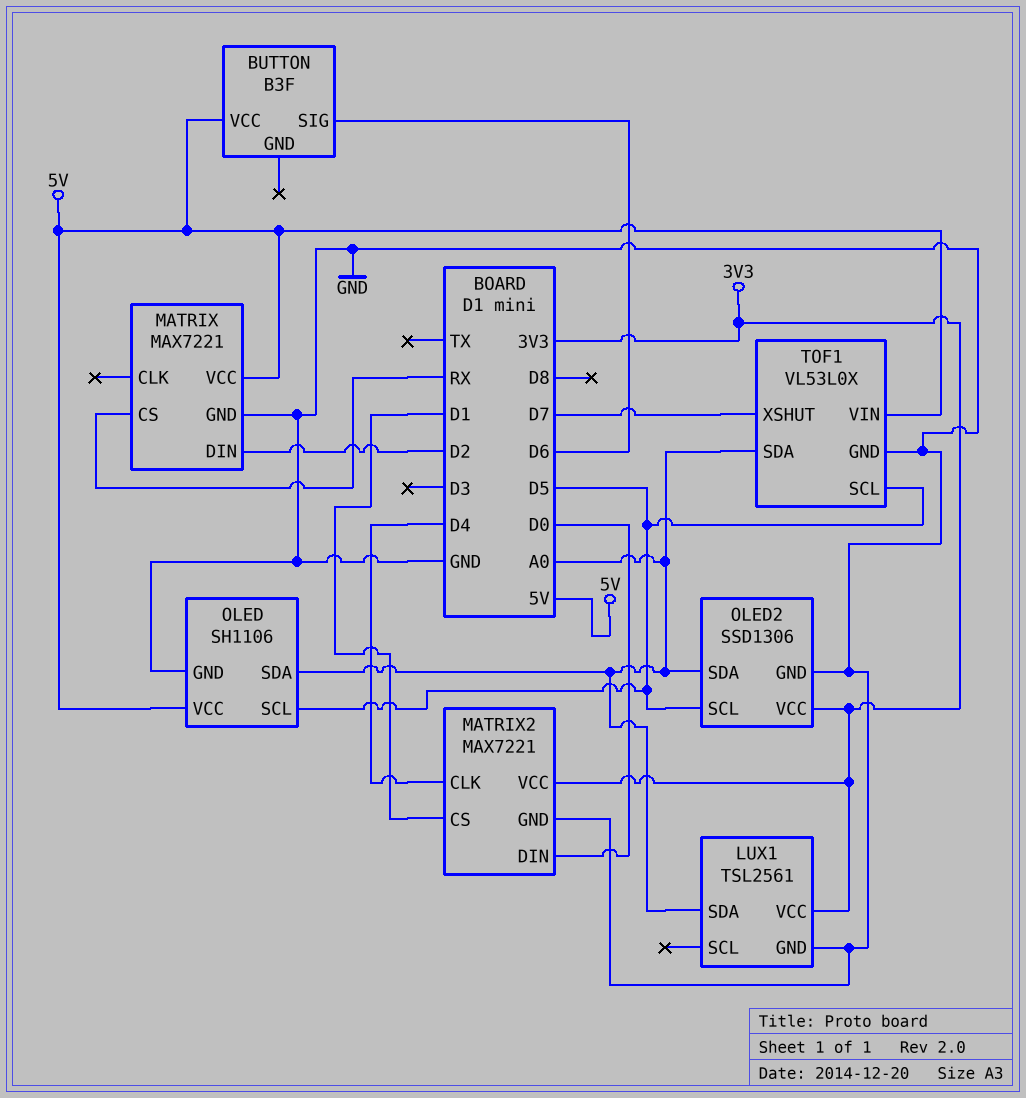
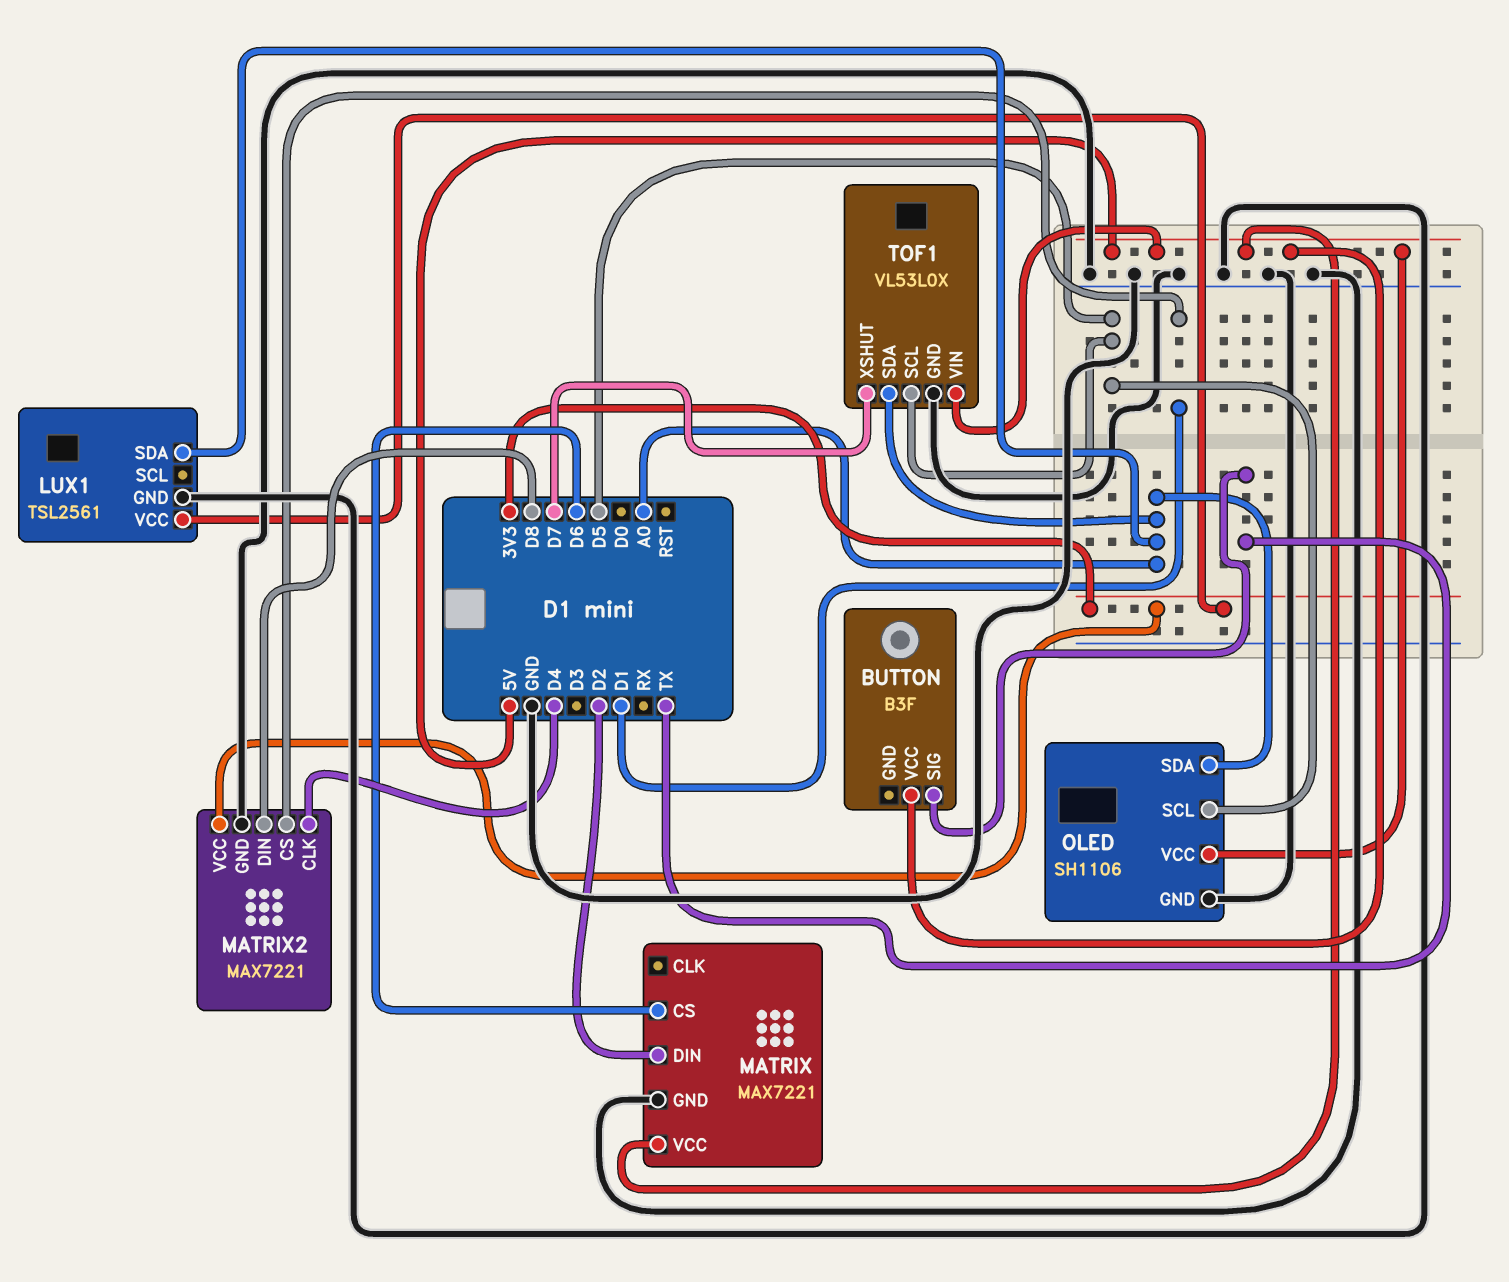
BUTTON pin SIG: D6 -> TX
MATRIX pin CS: RX -> D6
MATRIX2 pin DIN: D0 -> D8
OLED2: SSD1306 -> none
OLED2 pin GND: GND -> none
OLED2 pin SCL: D5 -> none
OLED2 pin SDA: A0 -> none
OLED2 pin VCC: 3V3 -> none

